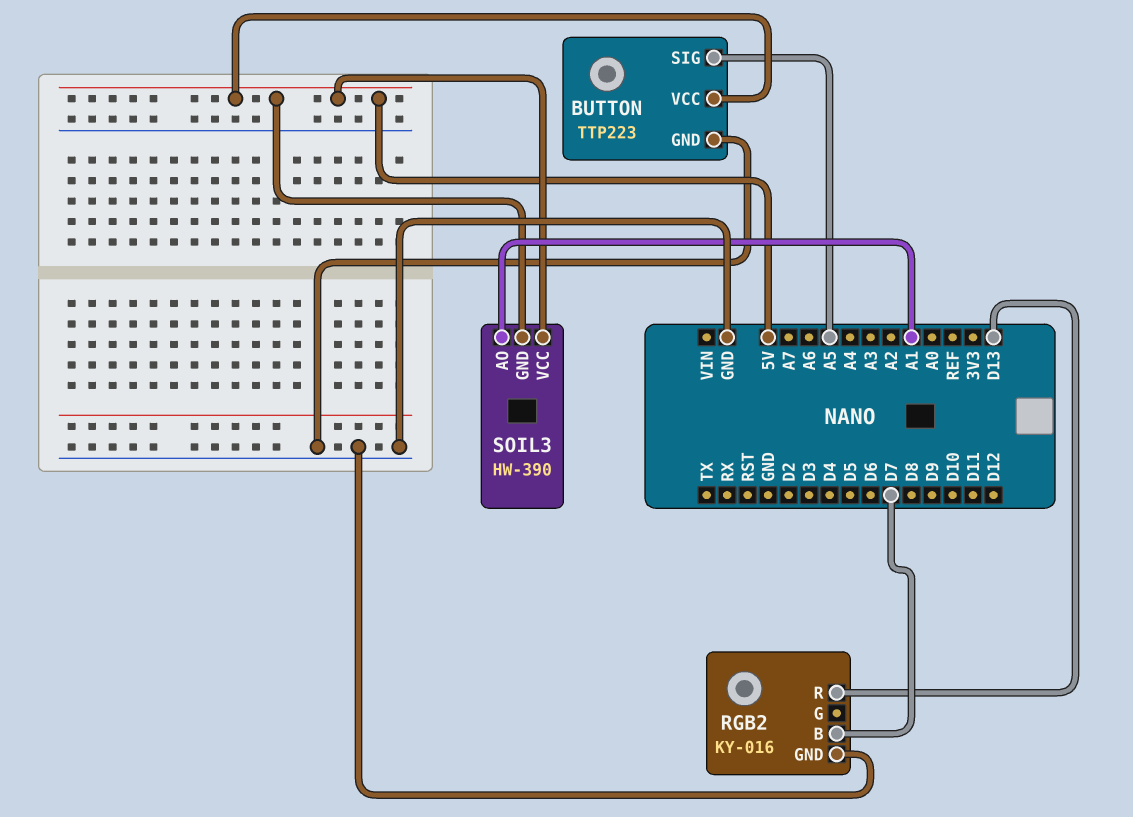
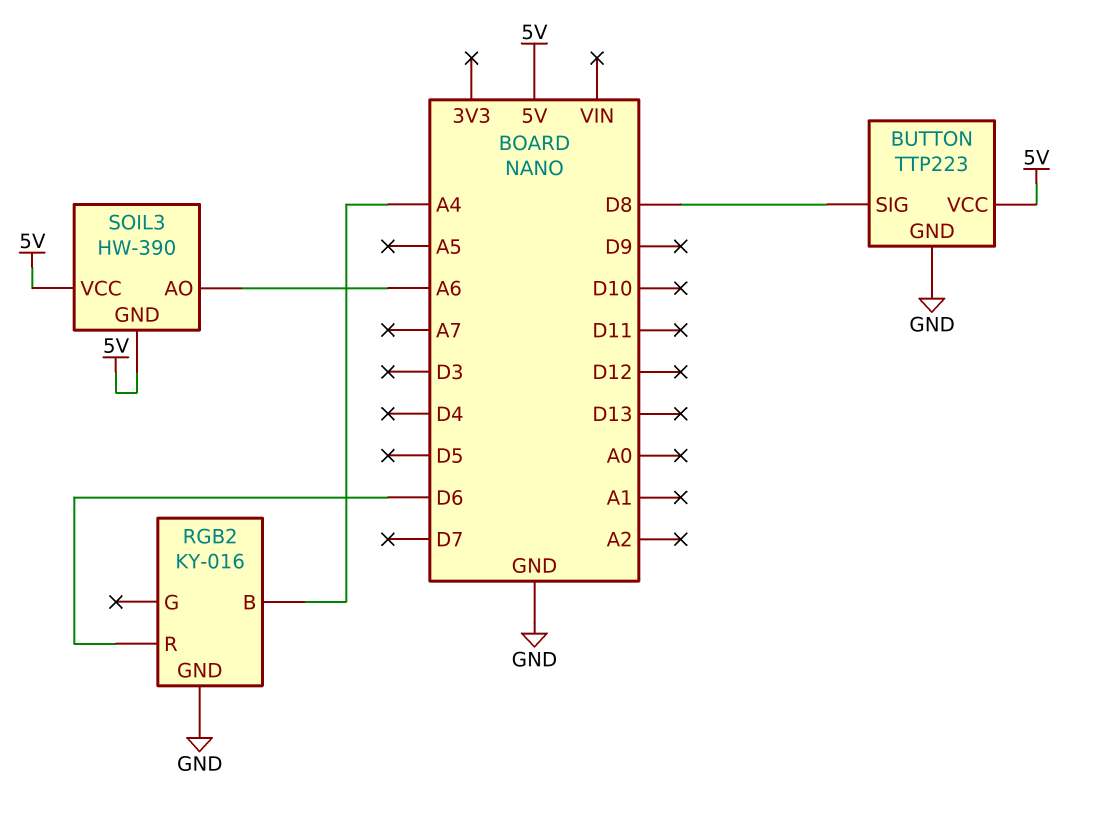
BUTTON pin SIG: A5 -> D8
RGB2 pin B: D7 -> A4
RGB2 pin R: D13 -> D6
SOIL3 pin AO: A1 -> A6

